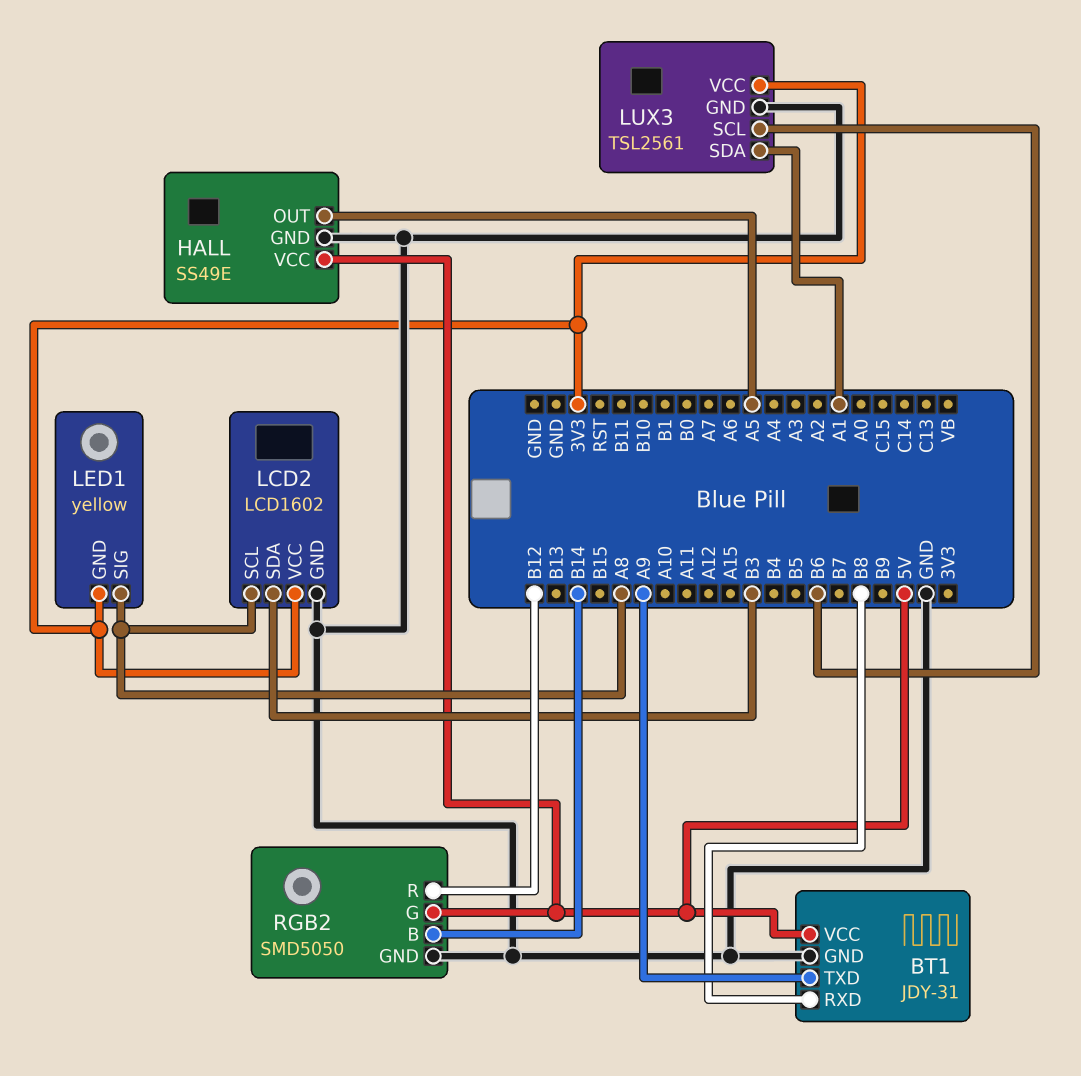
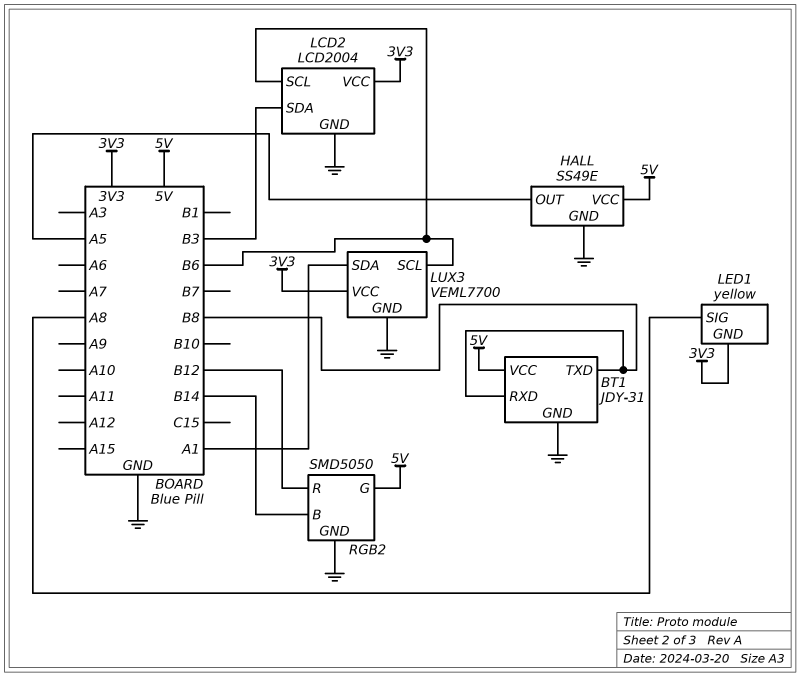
BT1 pin TXD: A9 -> B8
LCD2: LCD1602 -> LCD2004
LCD2 pin SCL: A8 -> B6
LUX3: TSL2561 -> VEML7700

